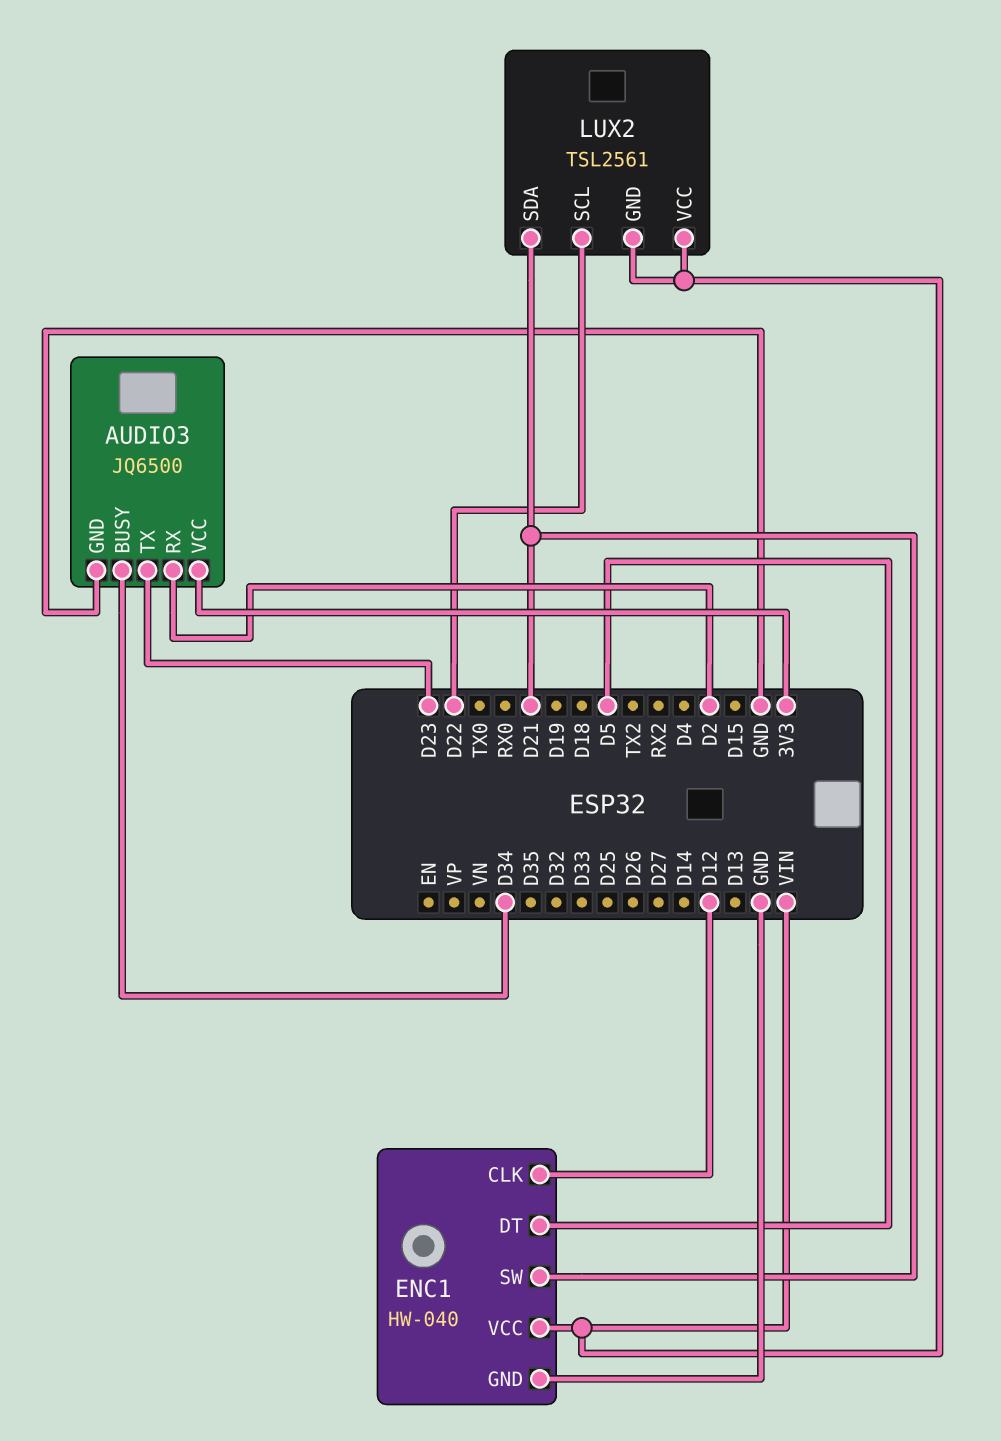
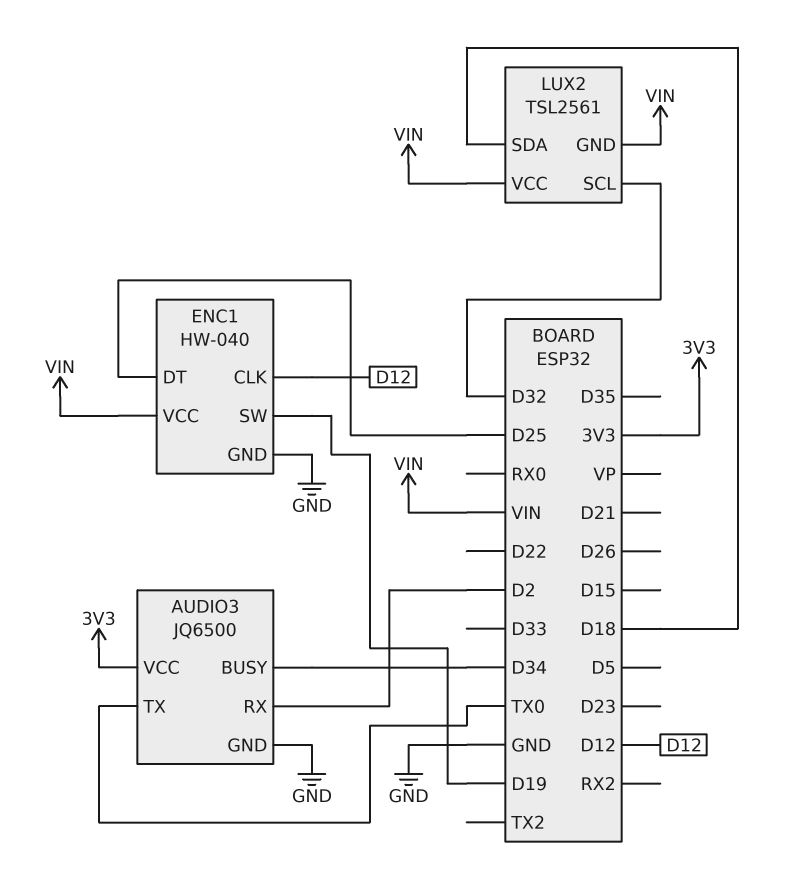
AUDIO3 pin TX: D23 -> TX0
ENC1 pin DT: D5 -> D25
ENC1 pin SW: D21 -> D19
LUX2 pin SCL: D22 -> D32
LUX2 pin SDA: D21 -> D18

